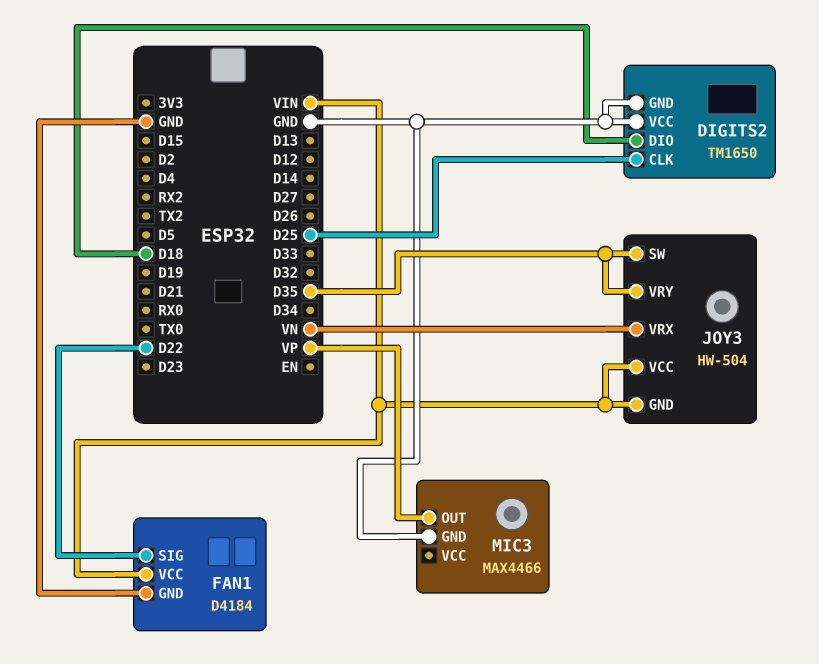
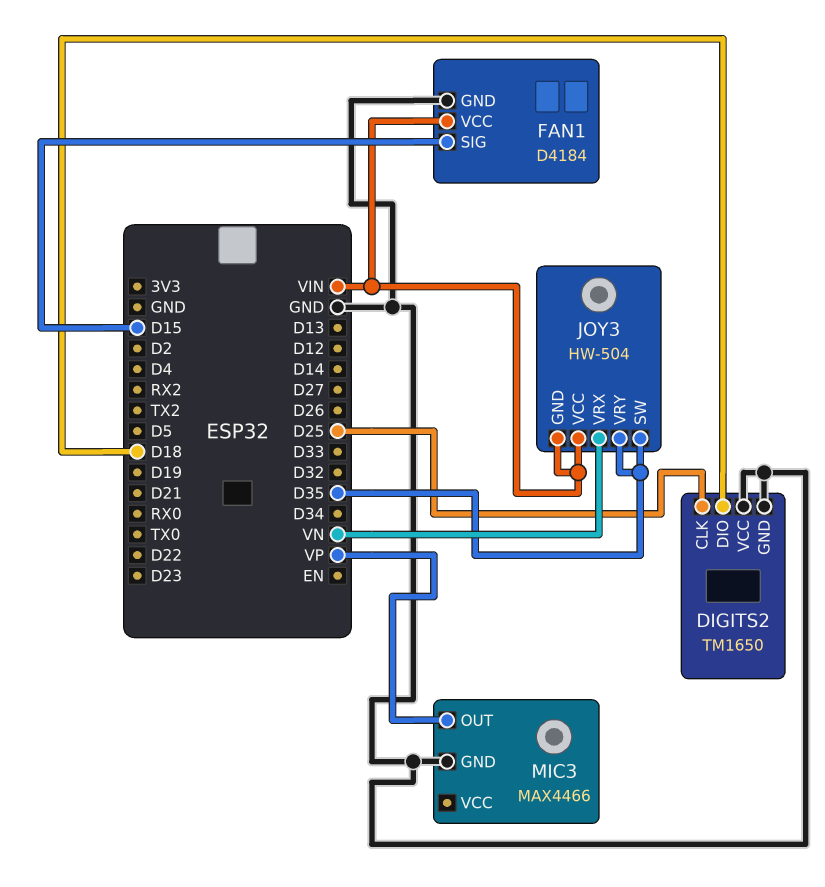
FAN1 pin SIG: D22 -> D15

